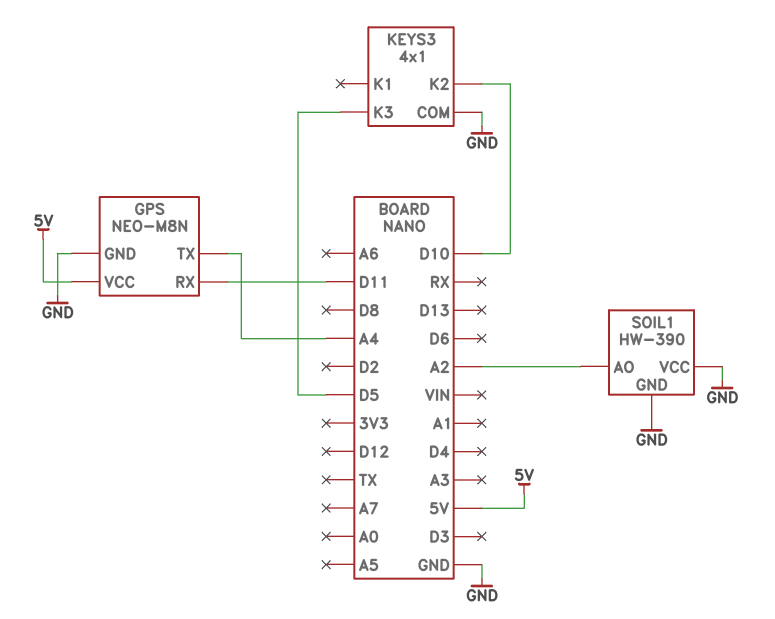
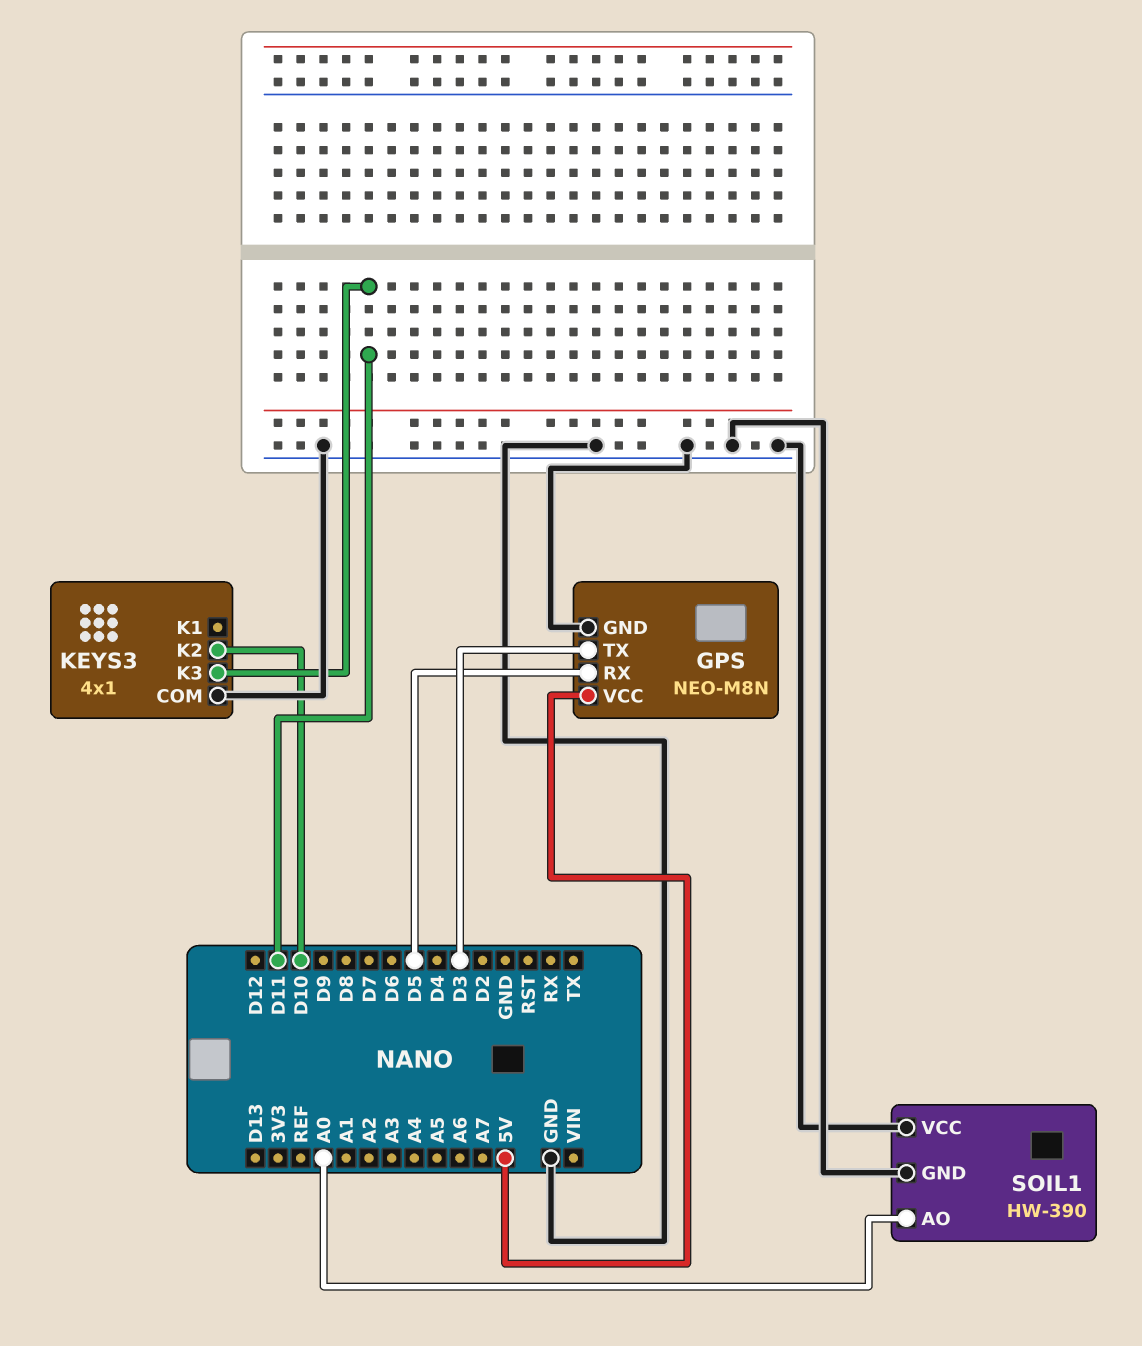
GPS pin RX: D11 -> D5
GPS pin TX: A4 -> D3
KEYS3 pin K3: D5 -> D11
SOIL1 pin AO: A2 -> A0

